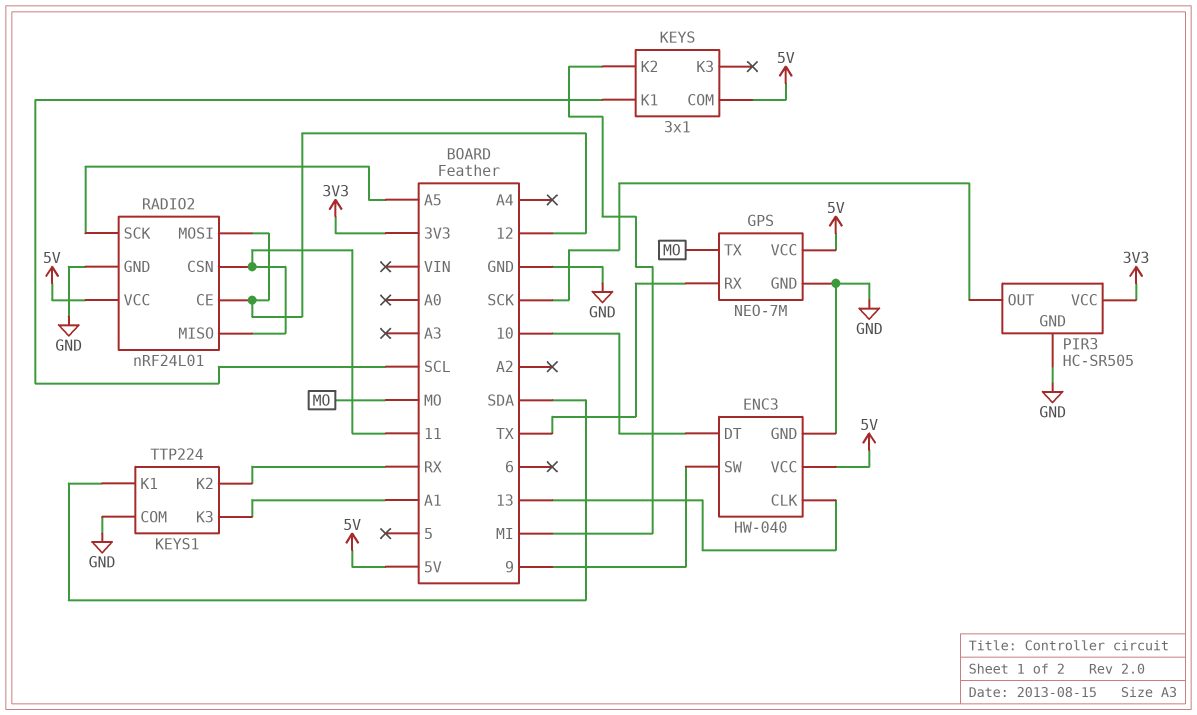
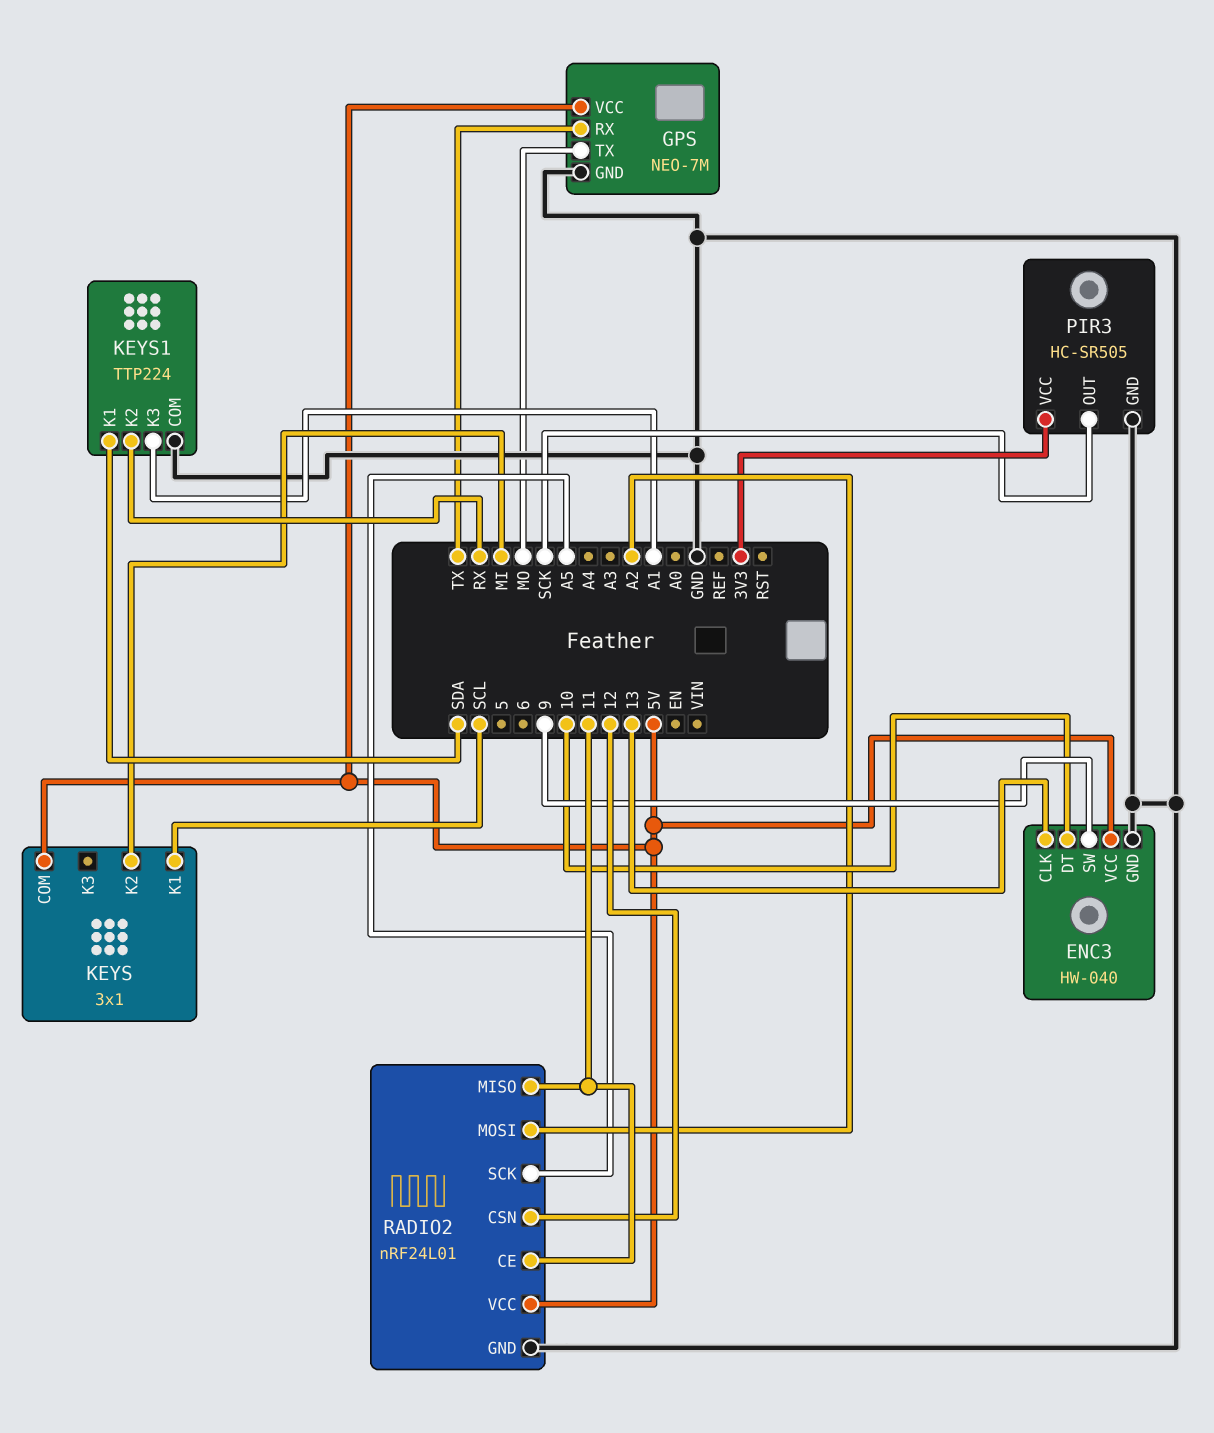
RADIO2 pin CE: 12 -> 11
RADIO2 pin CSN: 11 -> 12
RADIO2 pin MOSI: 12 -> A2

